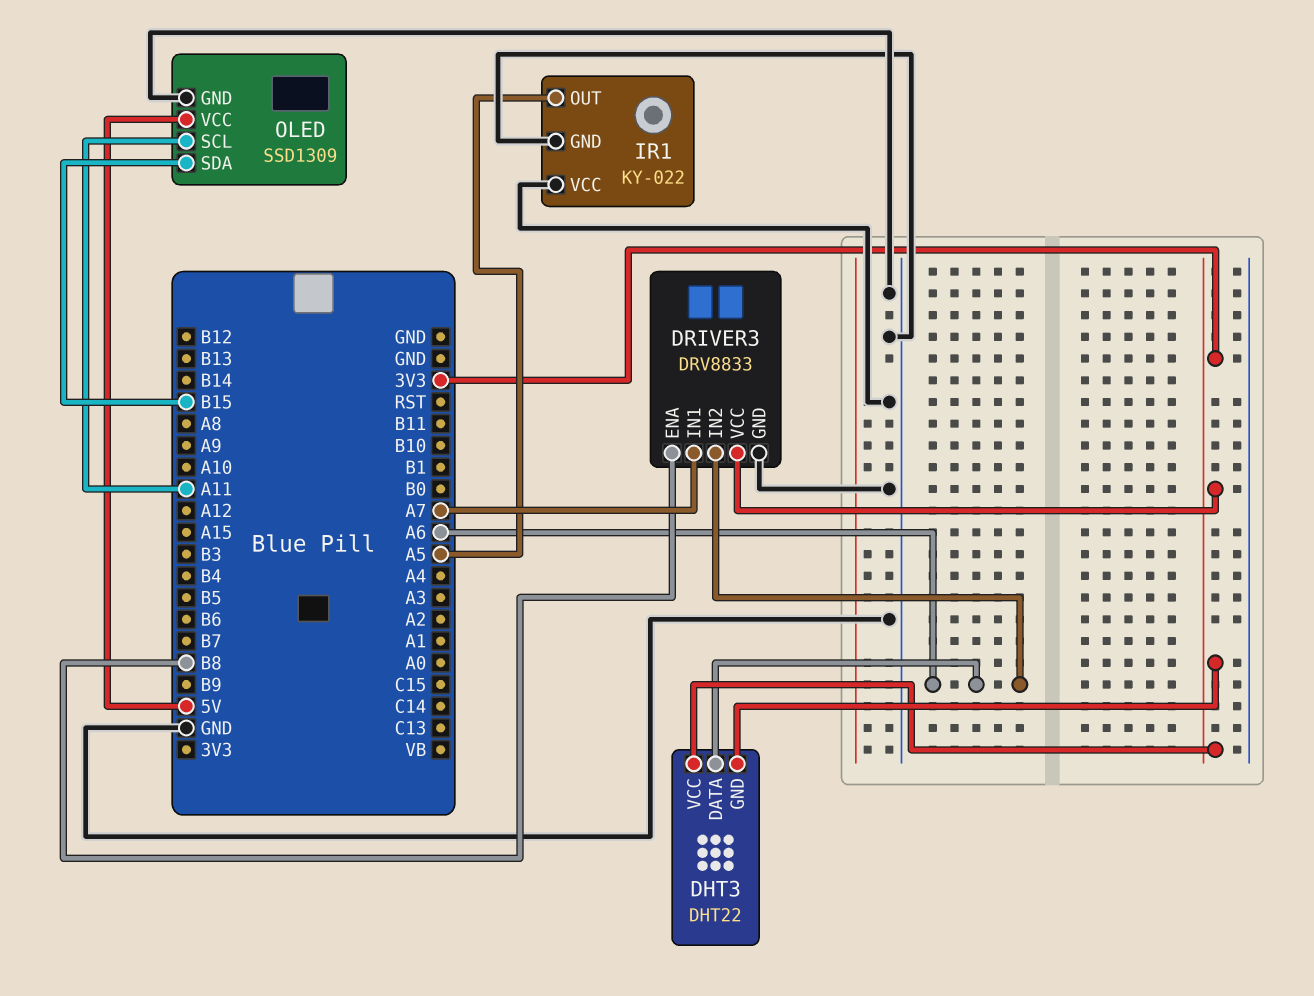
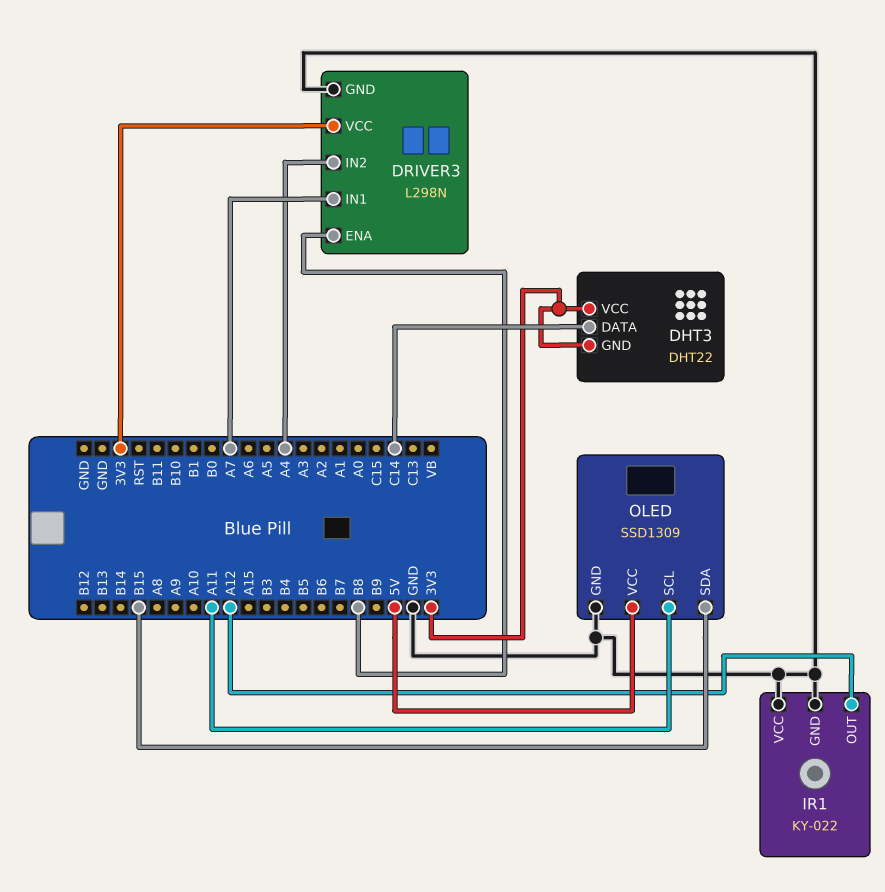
DHT3 pin DATA: A6 -> C14
DRIVER3: DRV8833 -> L298N
DRIVER3 pin IN2: A6 -> A4
IR1 pin OUT: A5 -> A12

